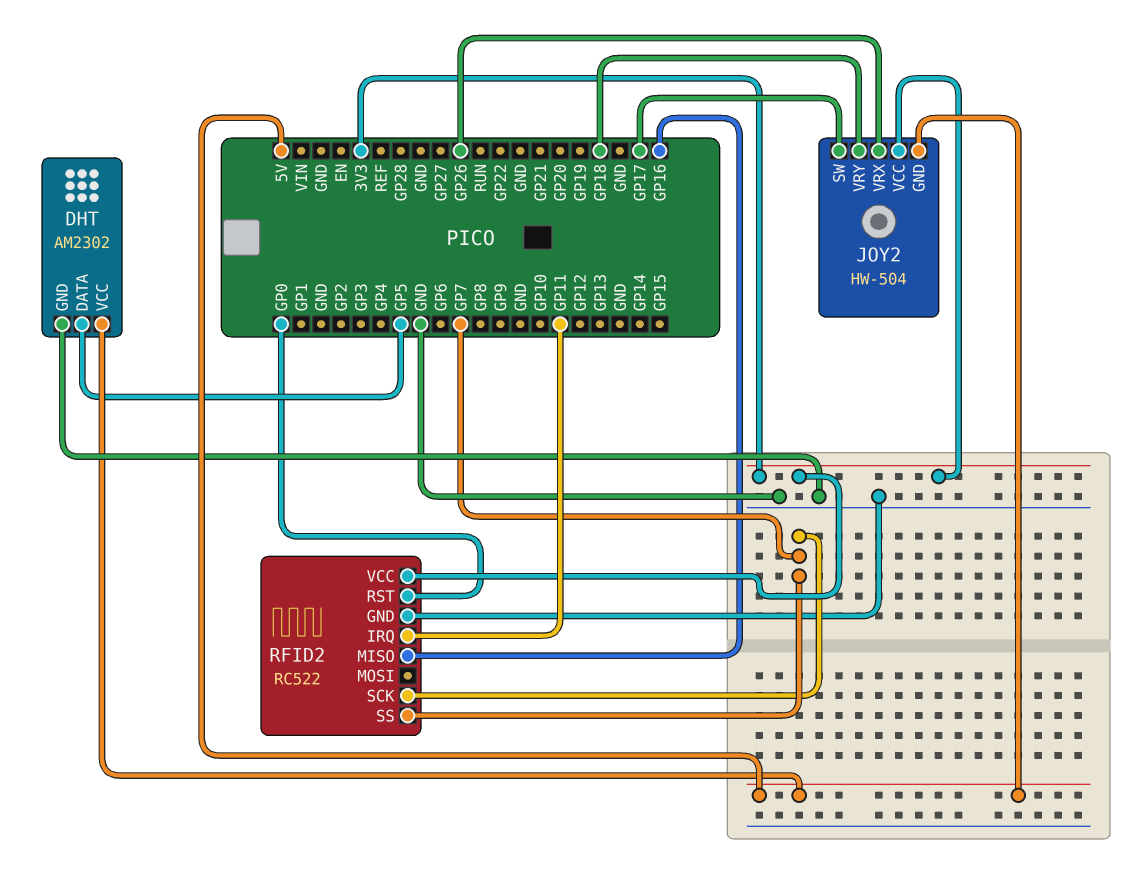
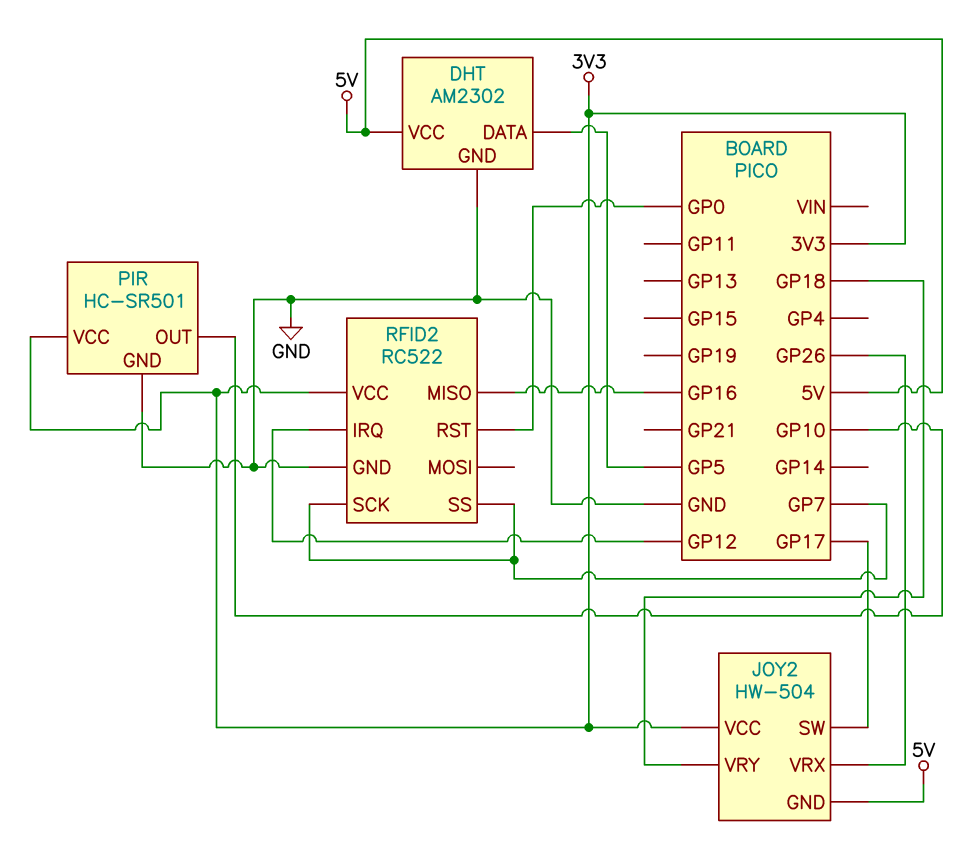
PIR: none -> HC-SR501
PIR pin GND: none -> GND
PIR pin OUT: none -> GP10
PIR pin VCC: none -> 3V3
RFID2 pin IRQ: GP11 -> GP12

